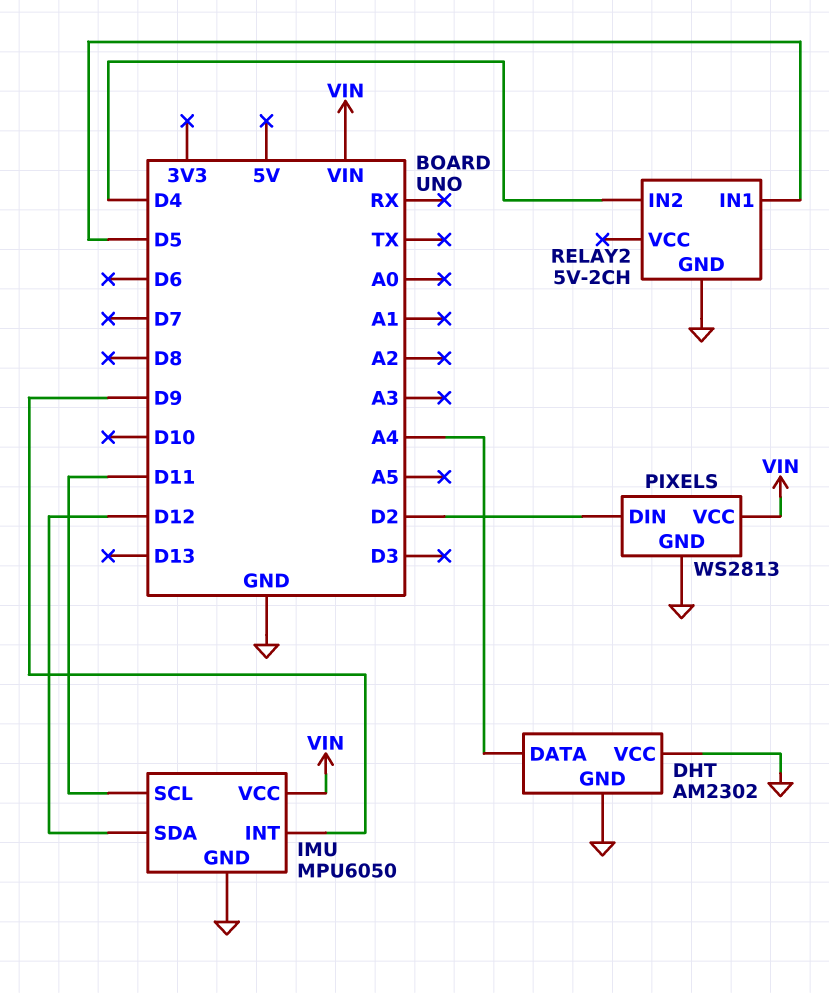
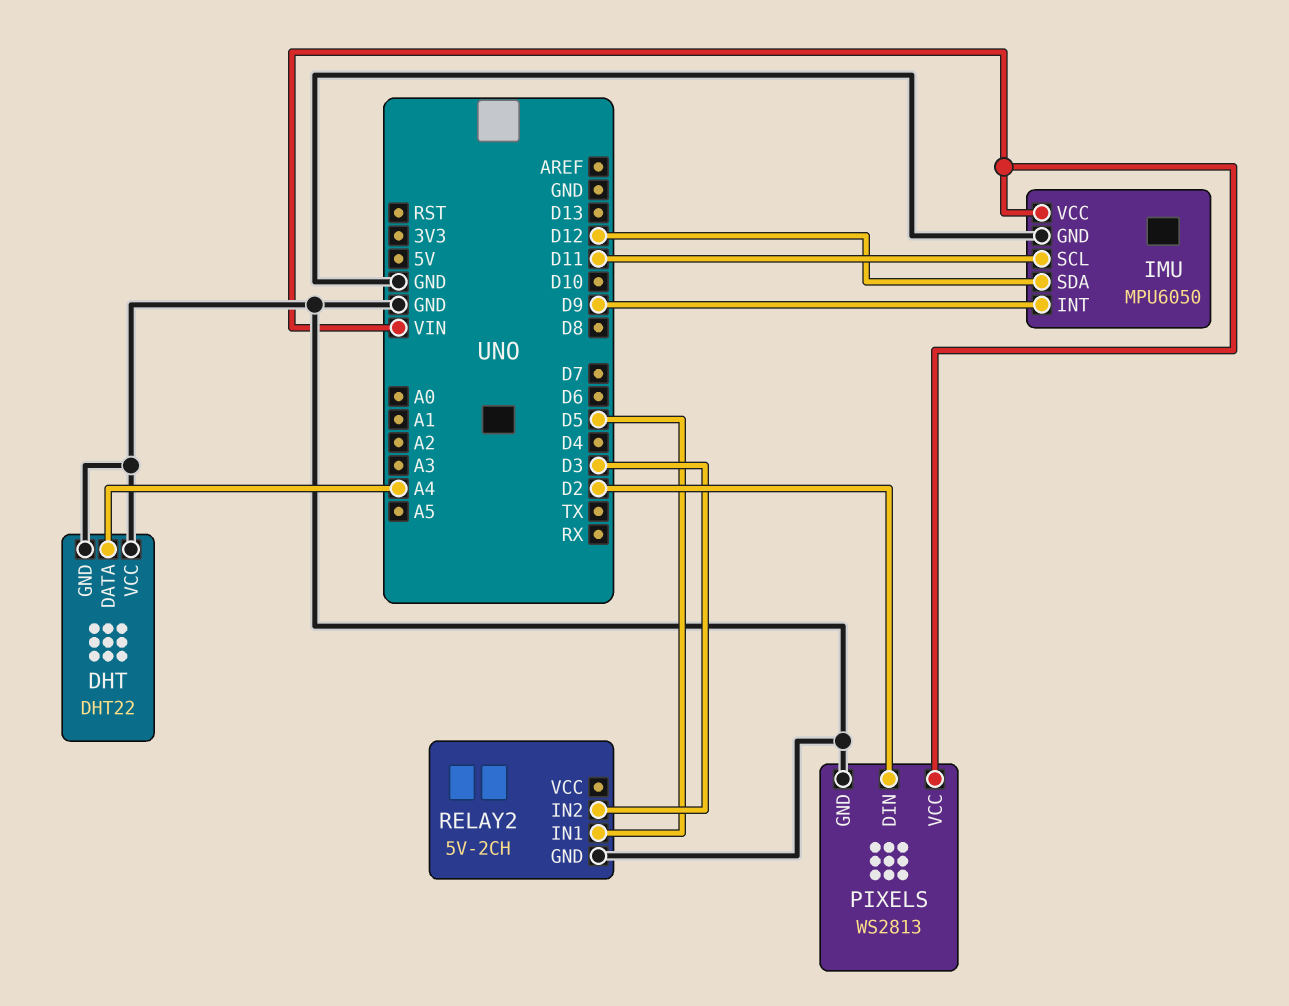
DHT: AM2302 -> DHT22
RELAY2 pin IN2: D4 -> D3

